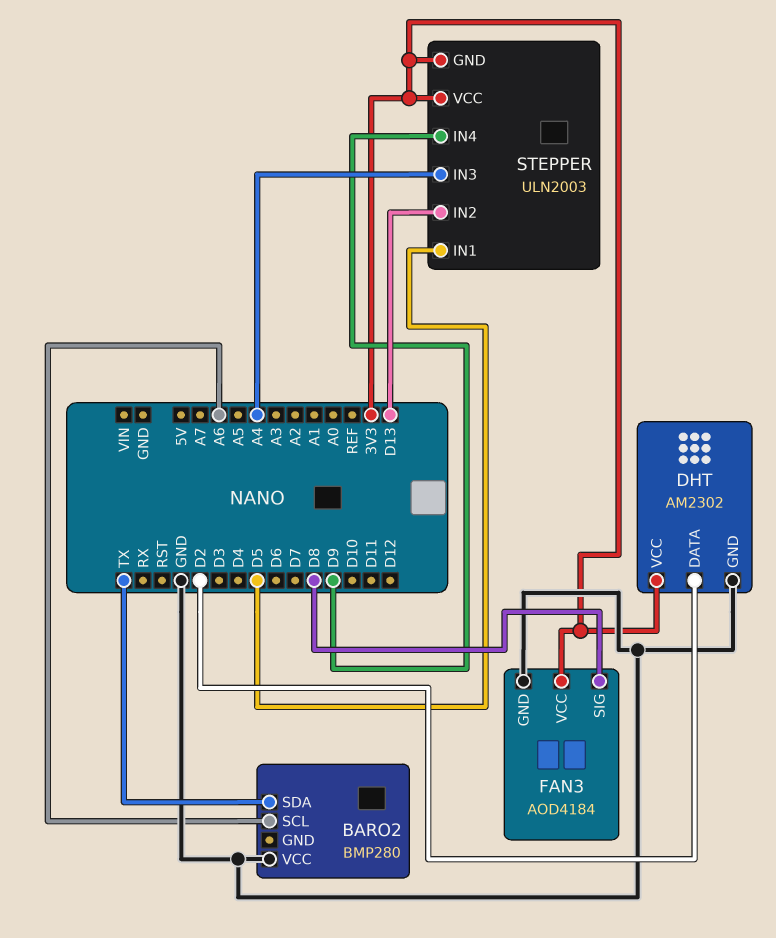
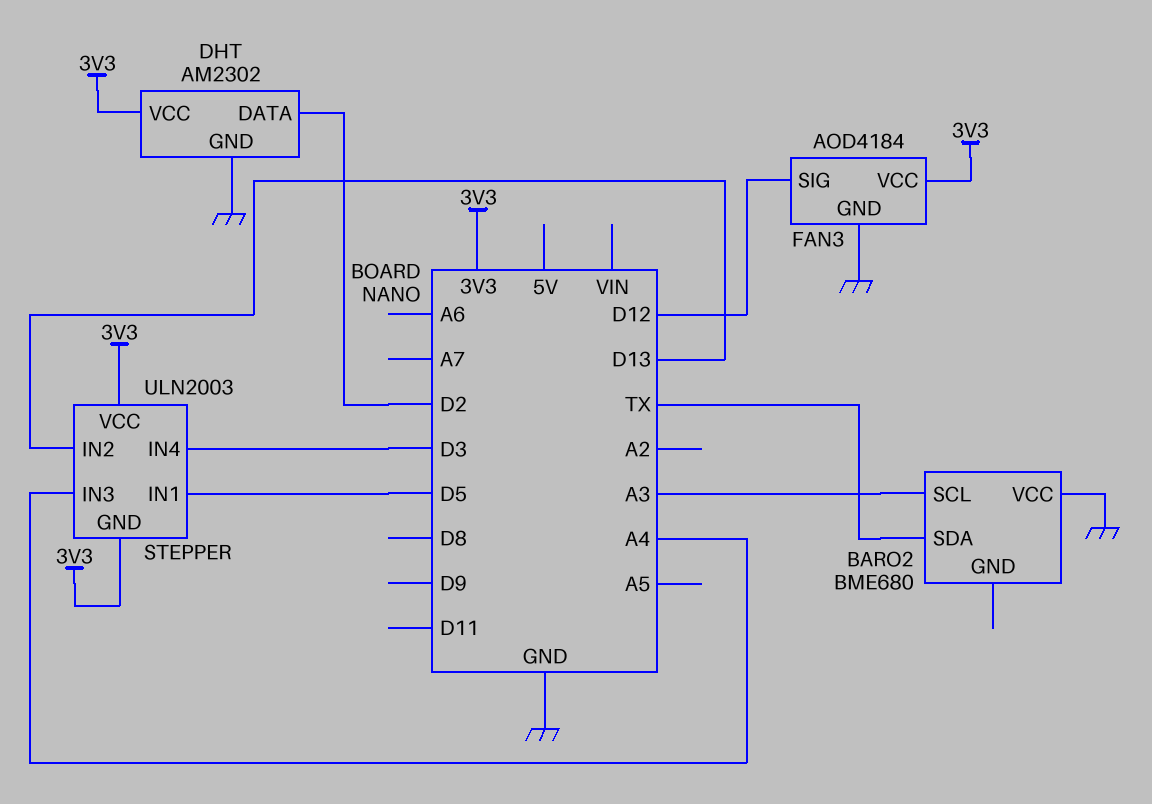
BARO2: BMP280 -> BME680
BARO2 pin SCL: A6 -> A3
FAN3 pin SIG: D8 -> D12
STEPPER pin IN4: D9 -> D3

